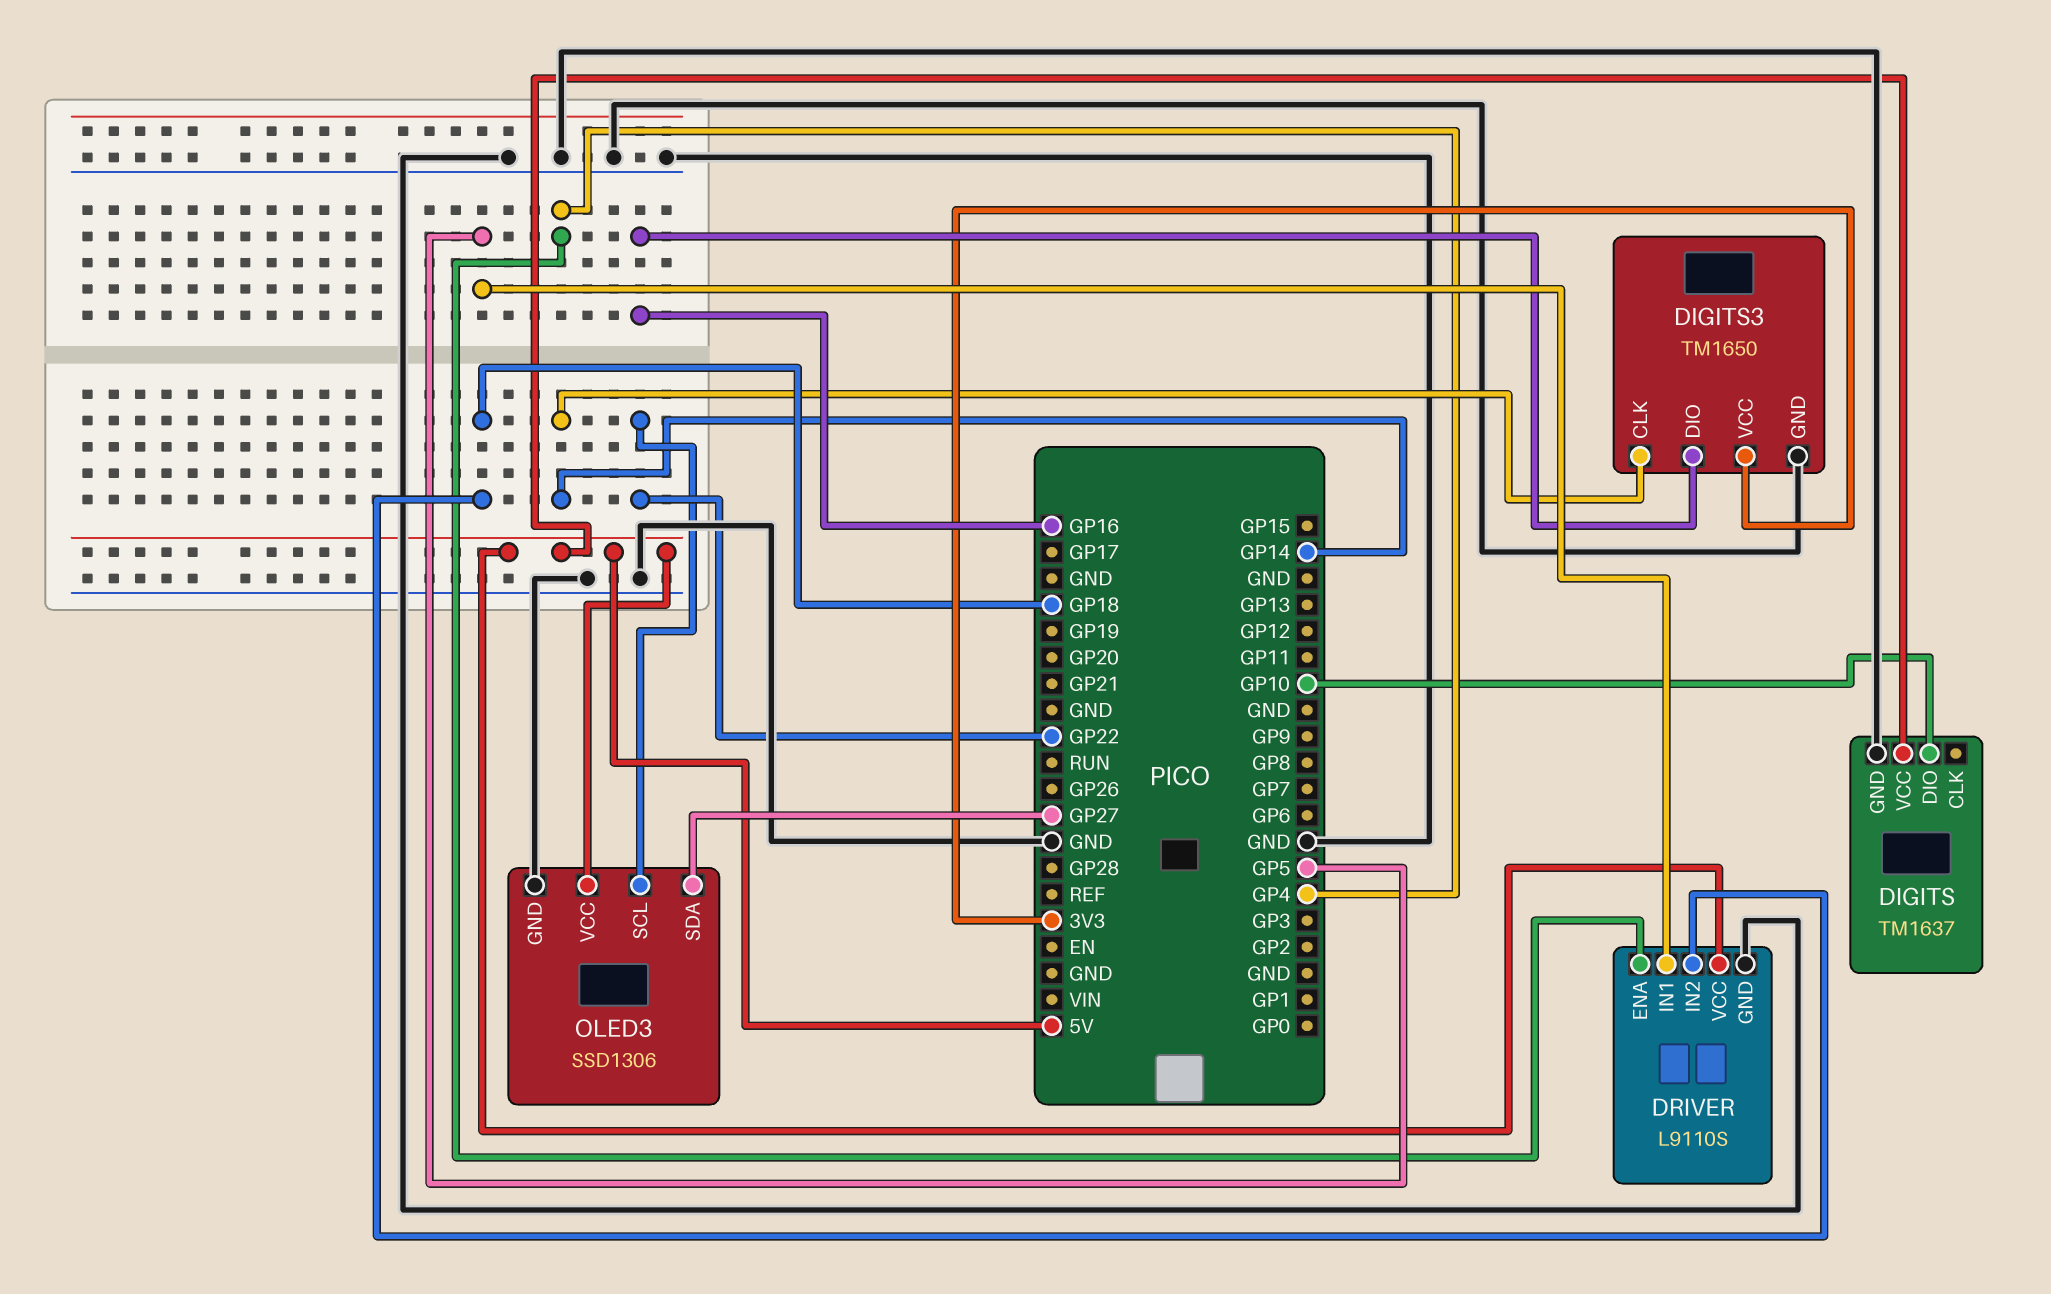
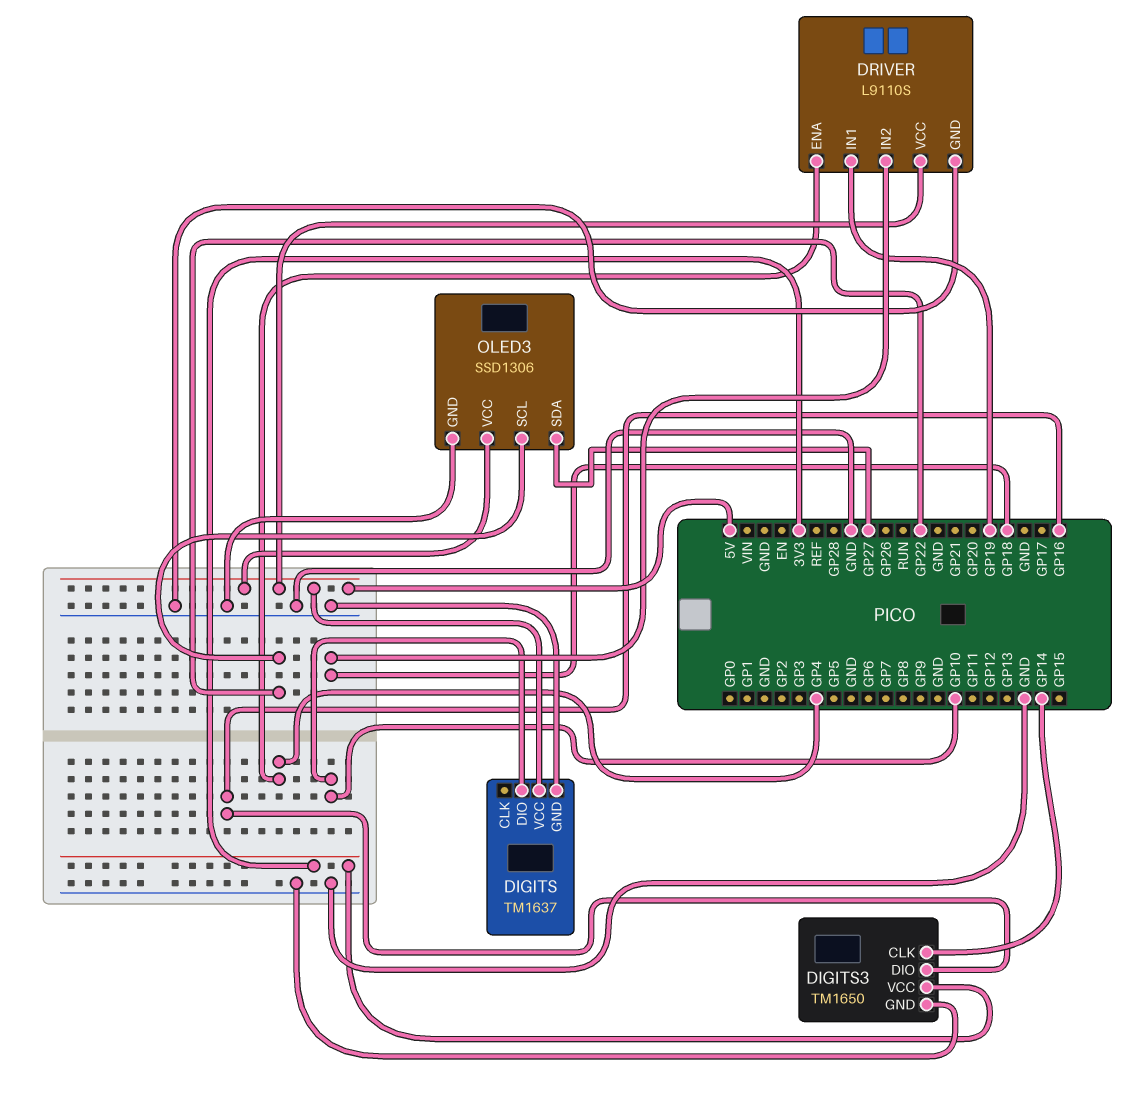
DRIVER pin IN1: GP5 -> GP19

